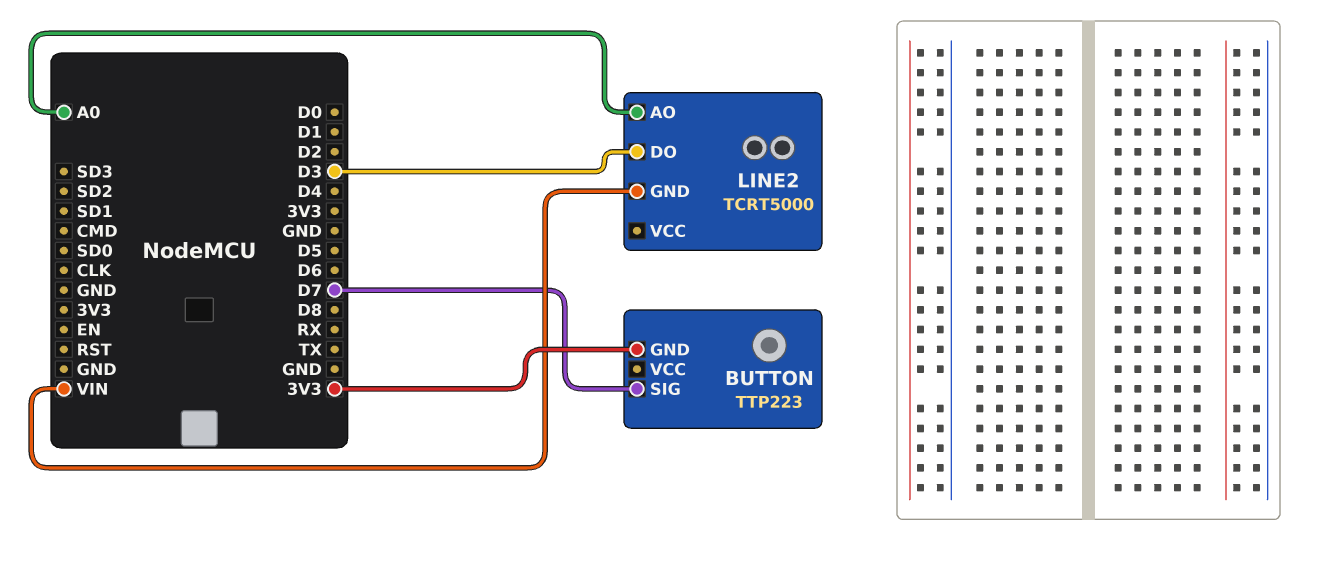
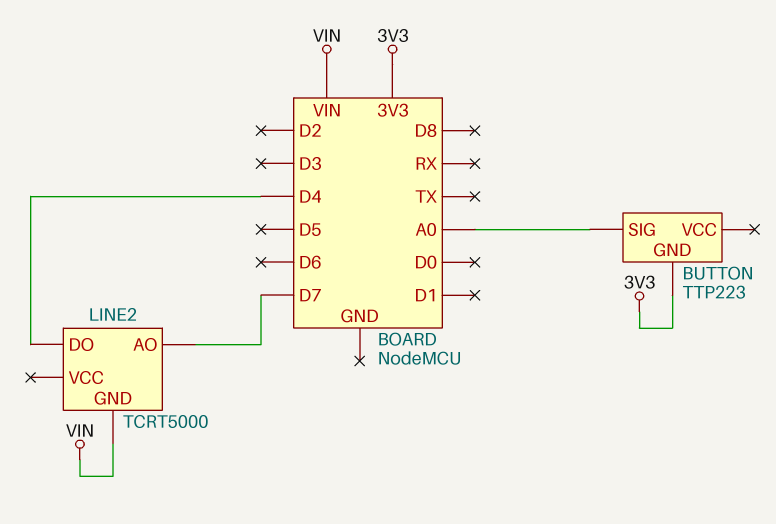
BUTTON pin SIG: D7 -> A0
LINE2 pin AO: A0 -> D7
LINE2 pin DO: D3 -> D4

